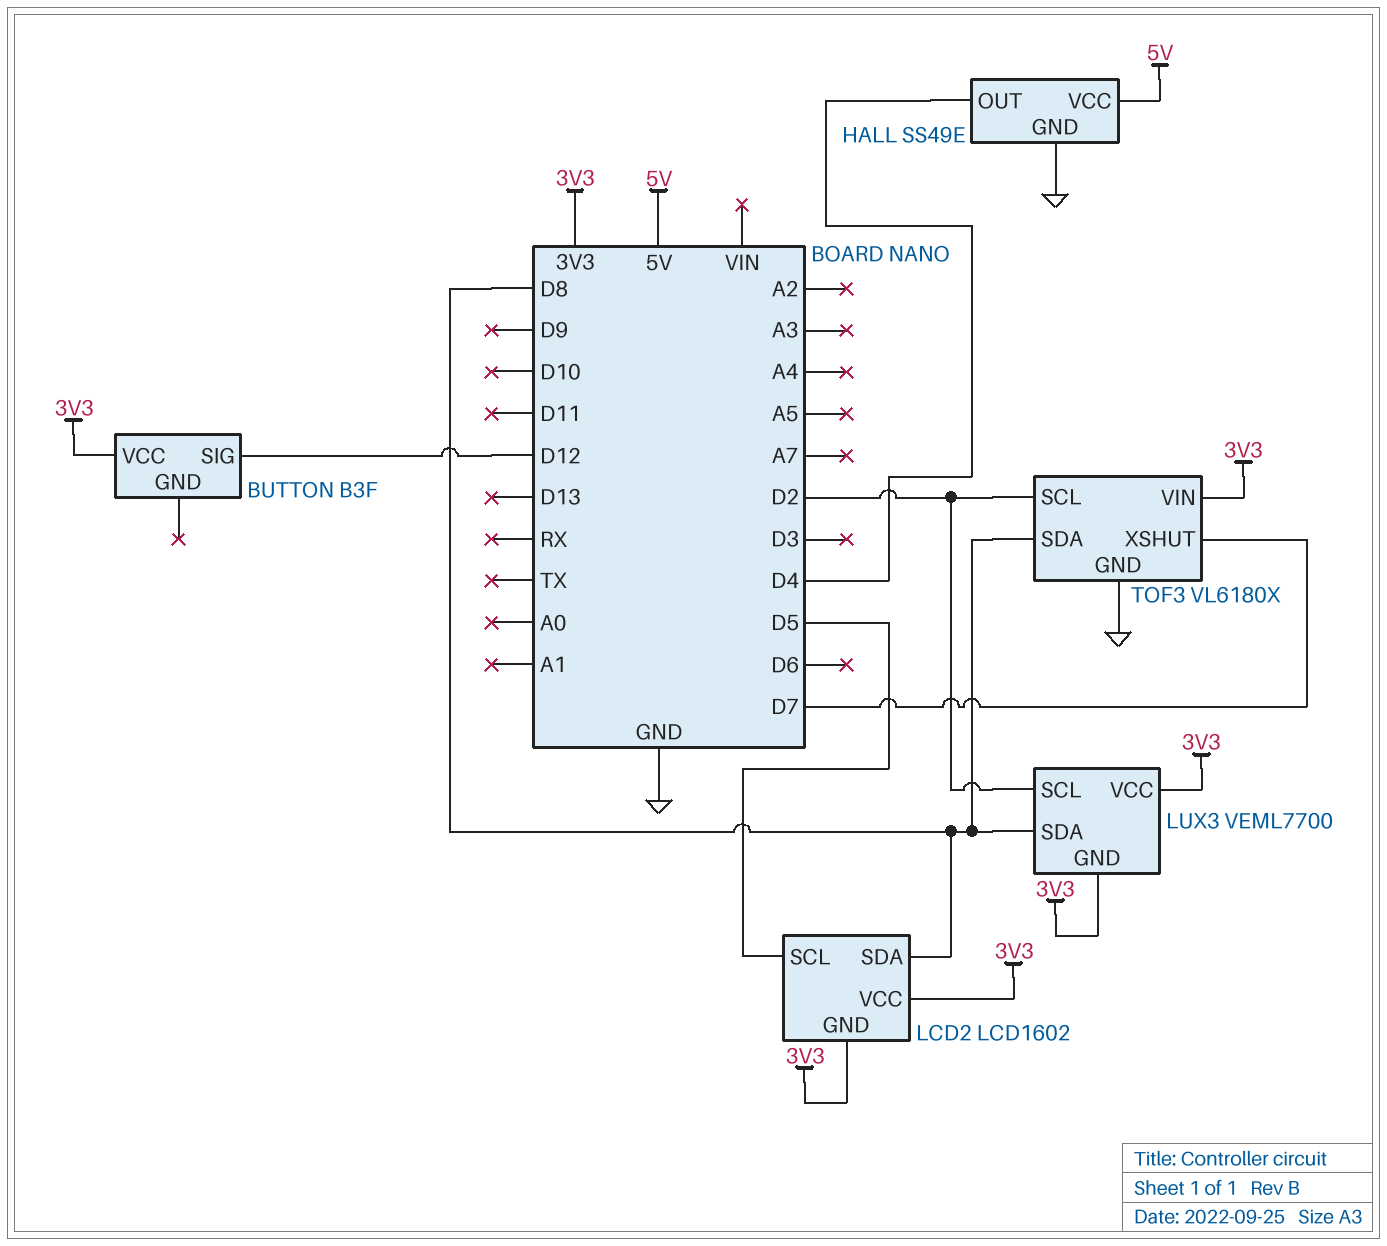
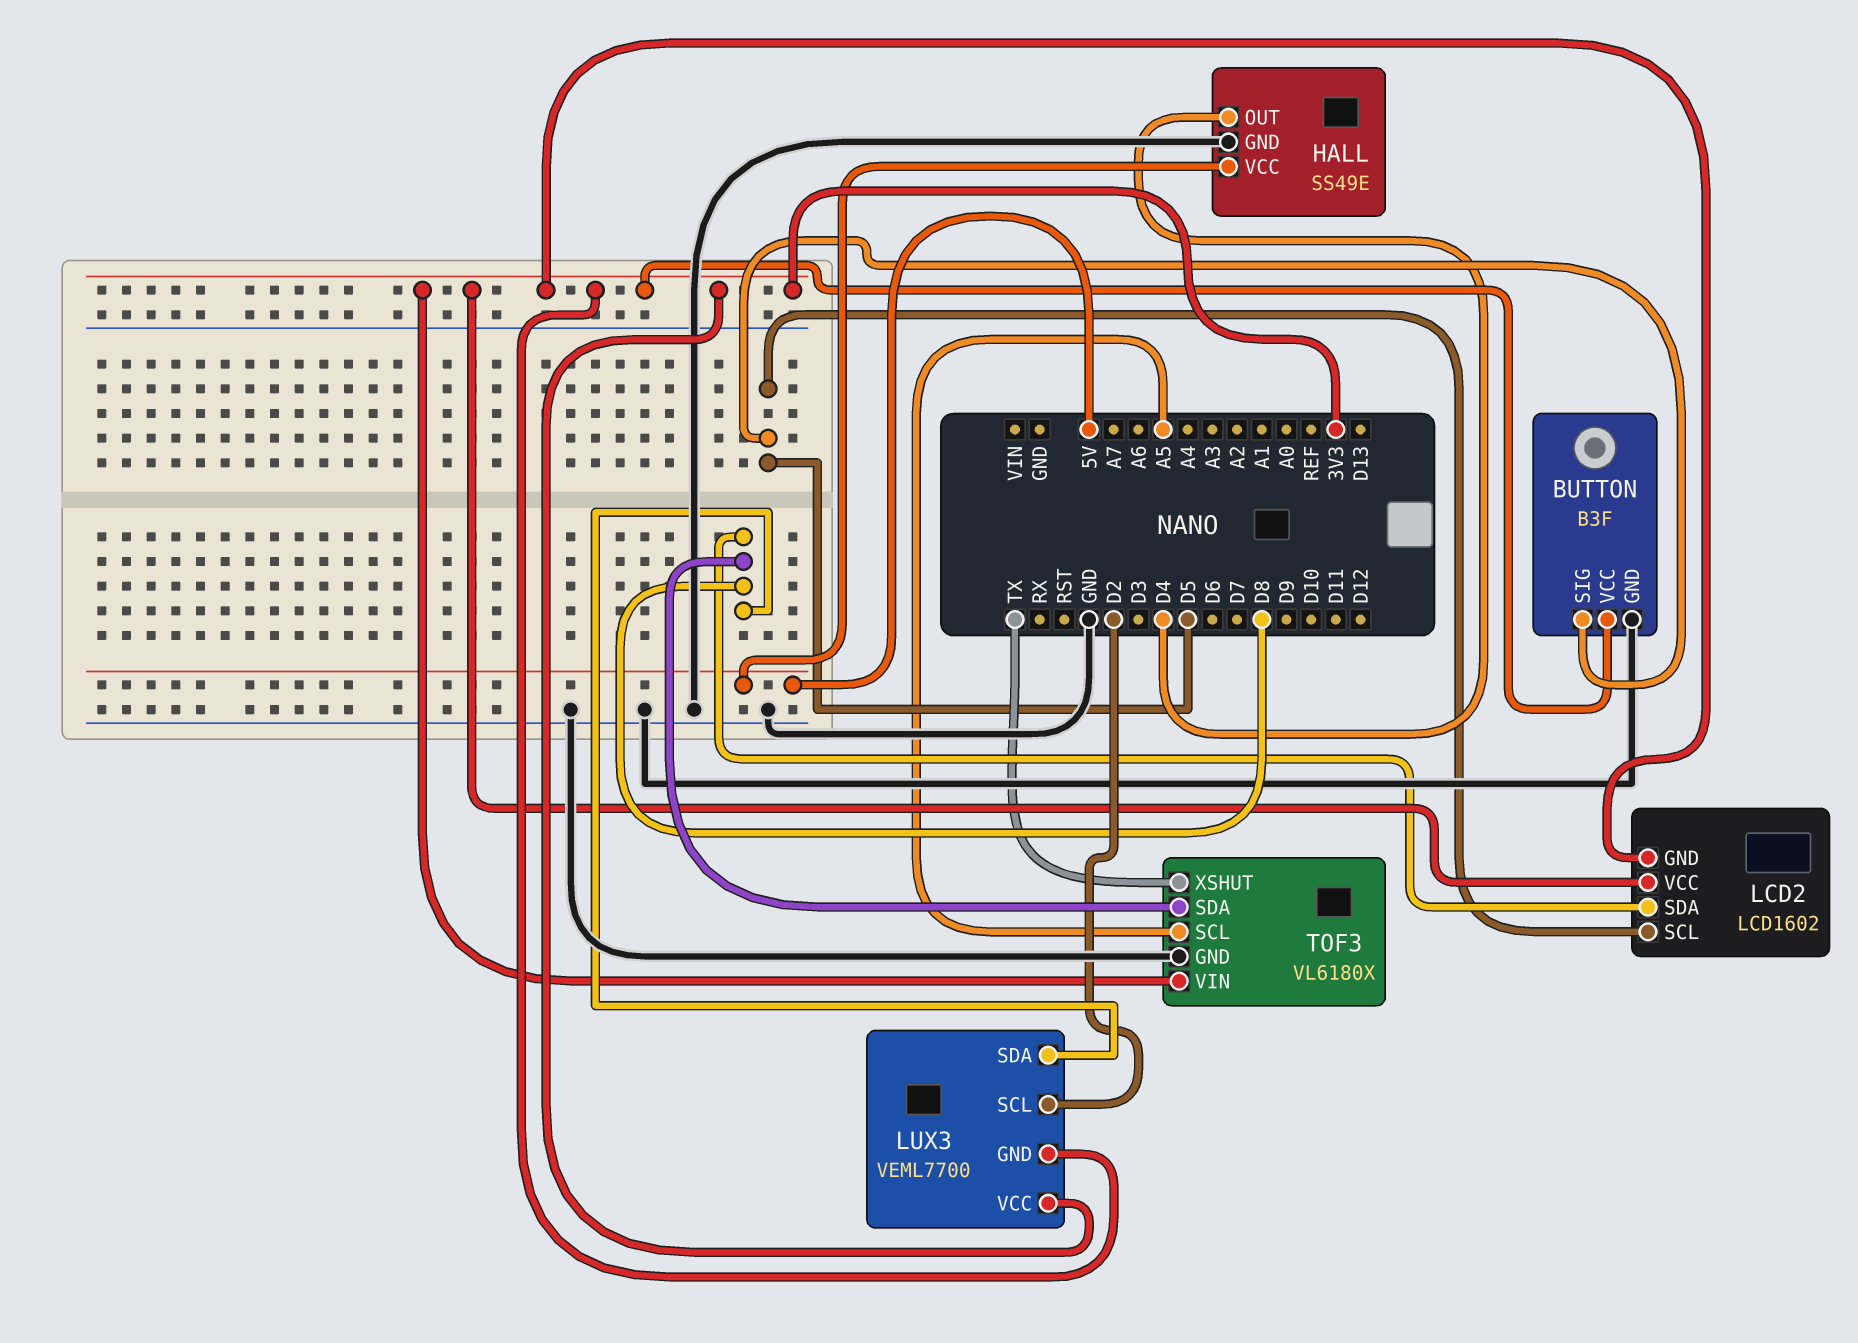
BUTTON pin GND: none -> GND
BUTTON pin SIG: D12 -> D5
TOF3 pin SCL: D2 -> A5
TOF3 pin XSHUT: D7 -> TX

